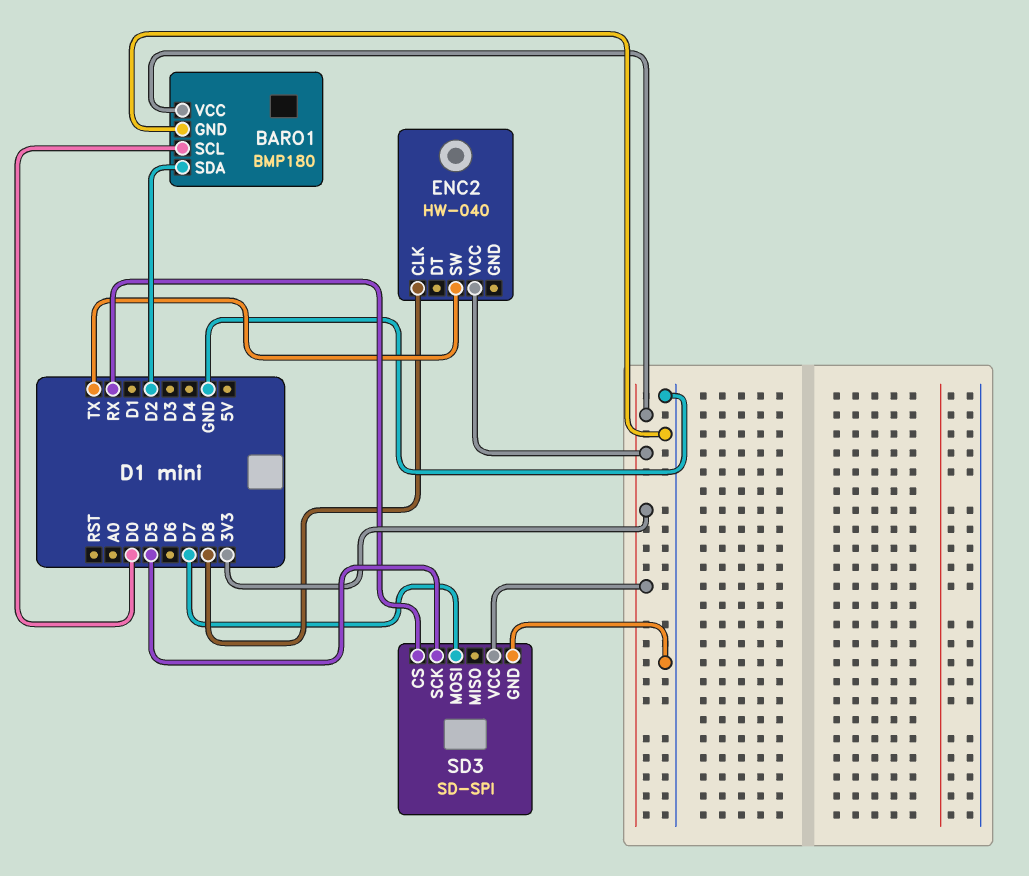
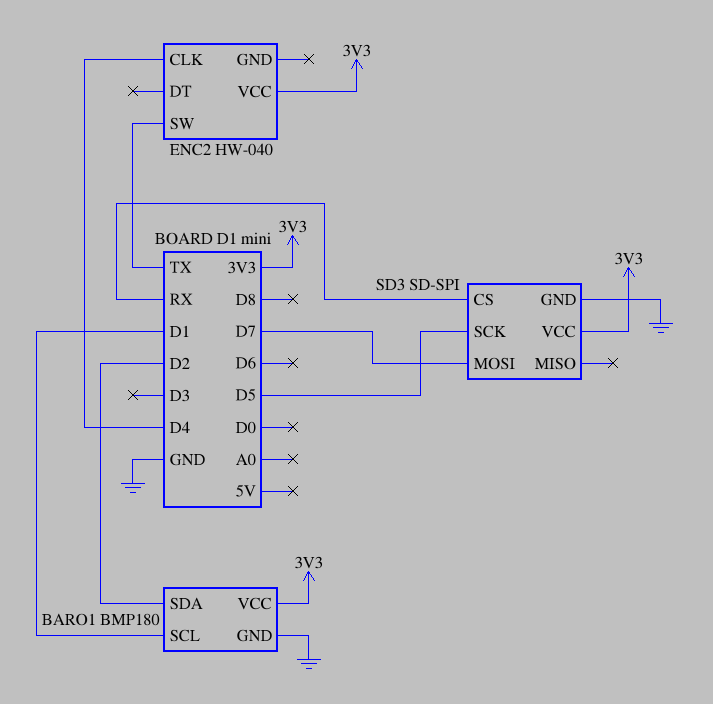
BARO1 pin SCL: D0 -> D1
ENC2 pin CLK: D8 -> D4

